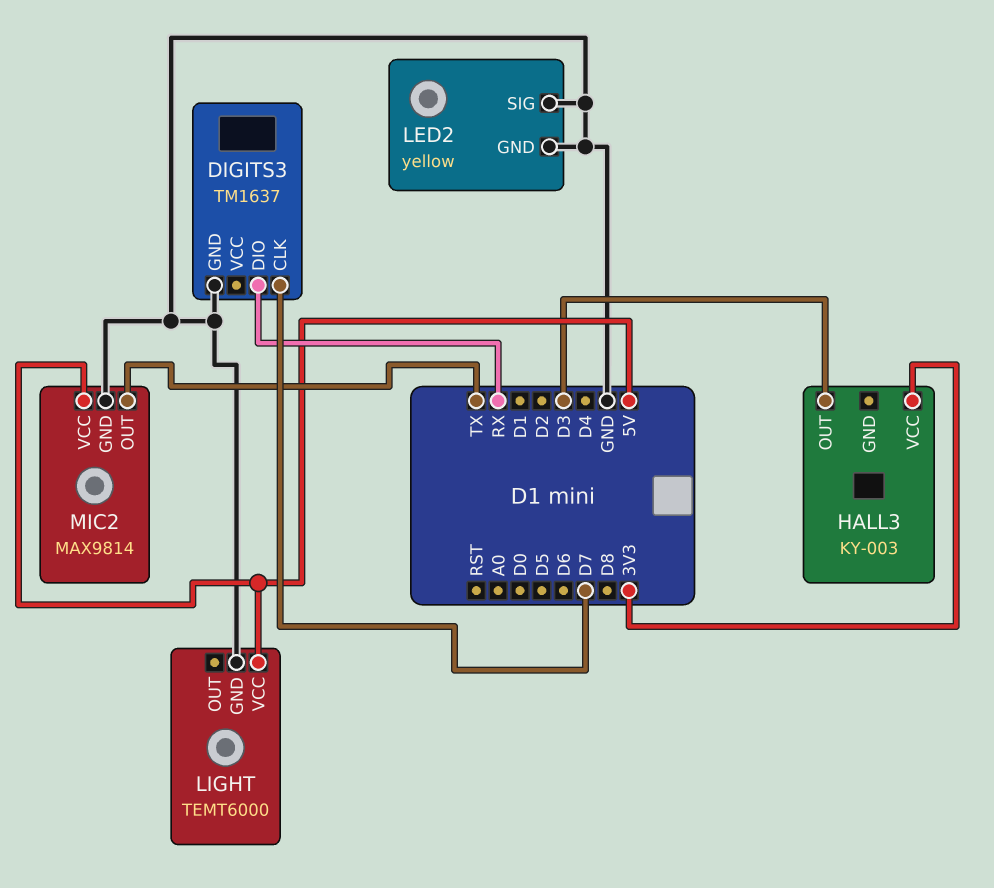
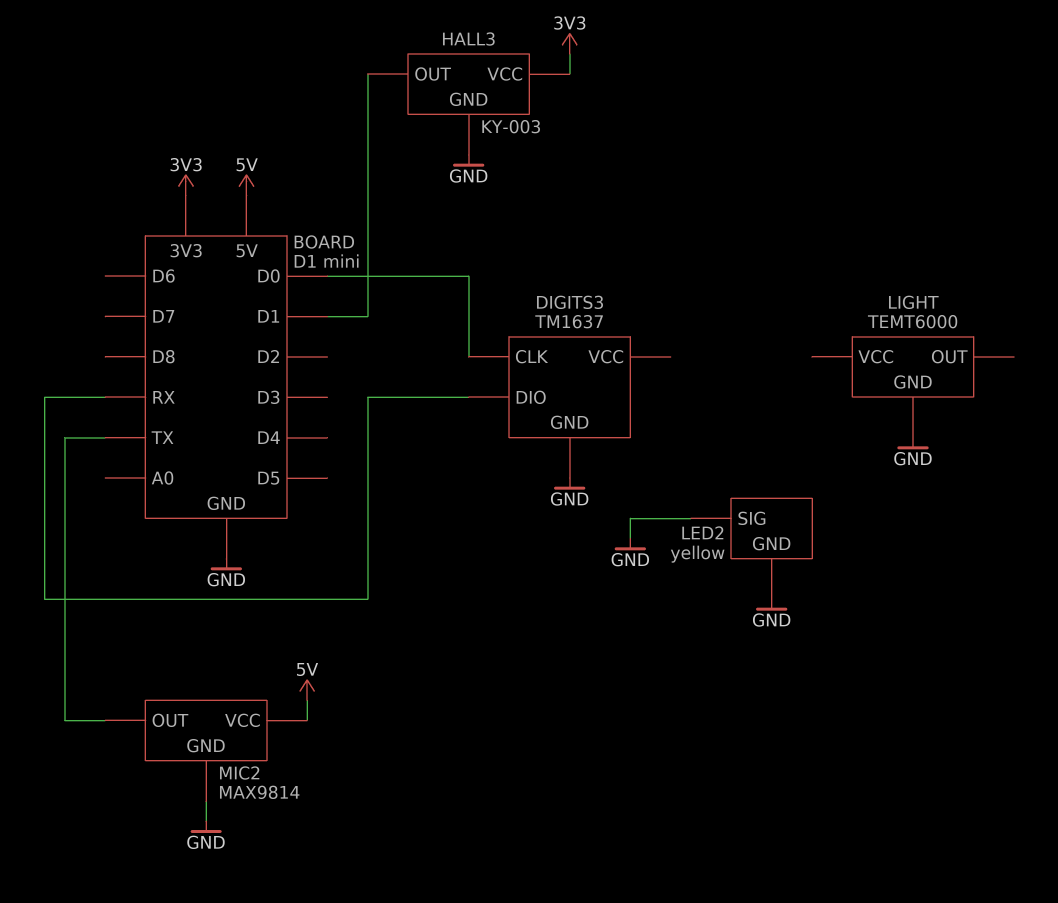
DIGITS3 pin CLK: D7 -> D0
HALL3 pin GND: none -> GND
HALL3 pin OUT: D3 -> D1
LIGHT pin VCC: 5V -> none

